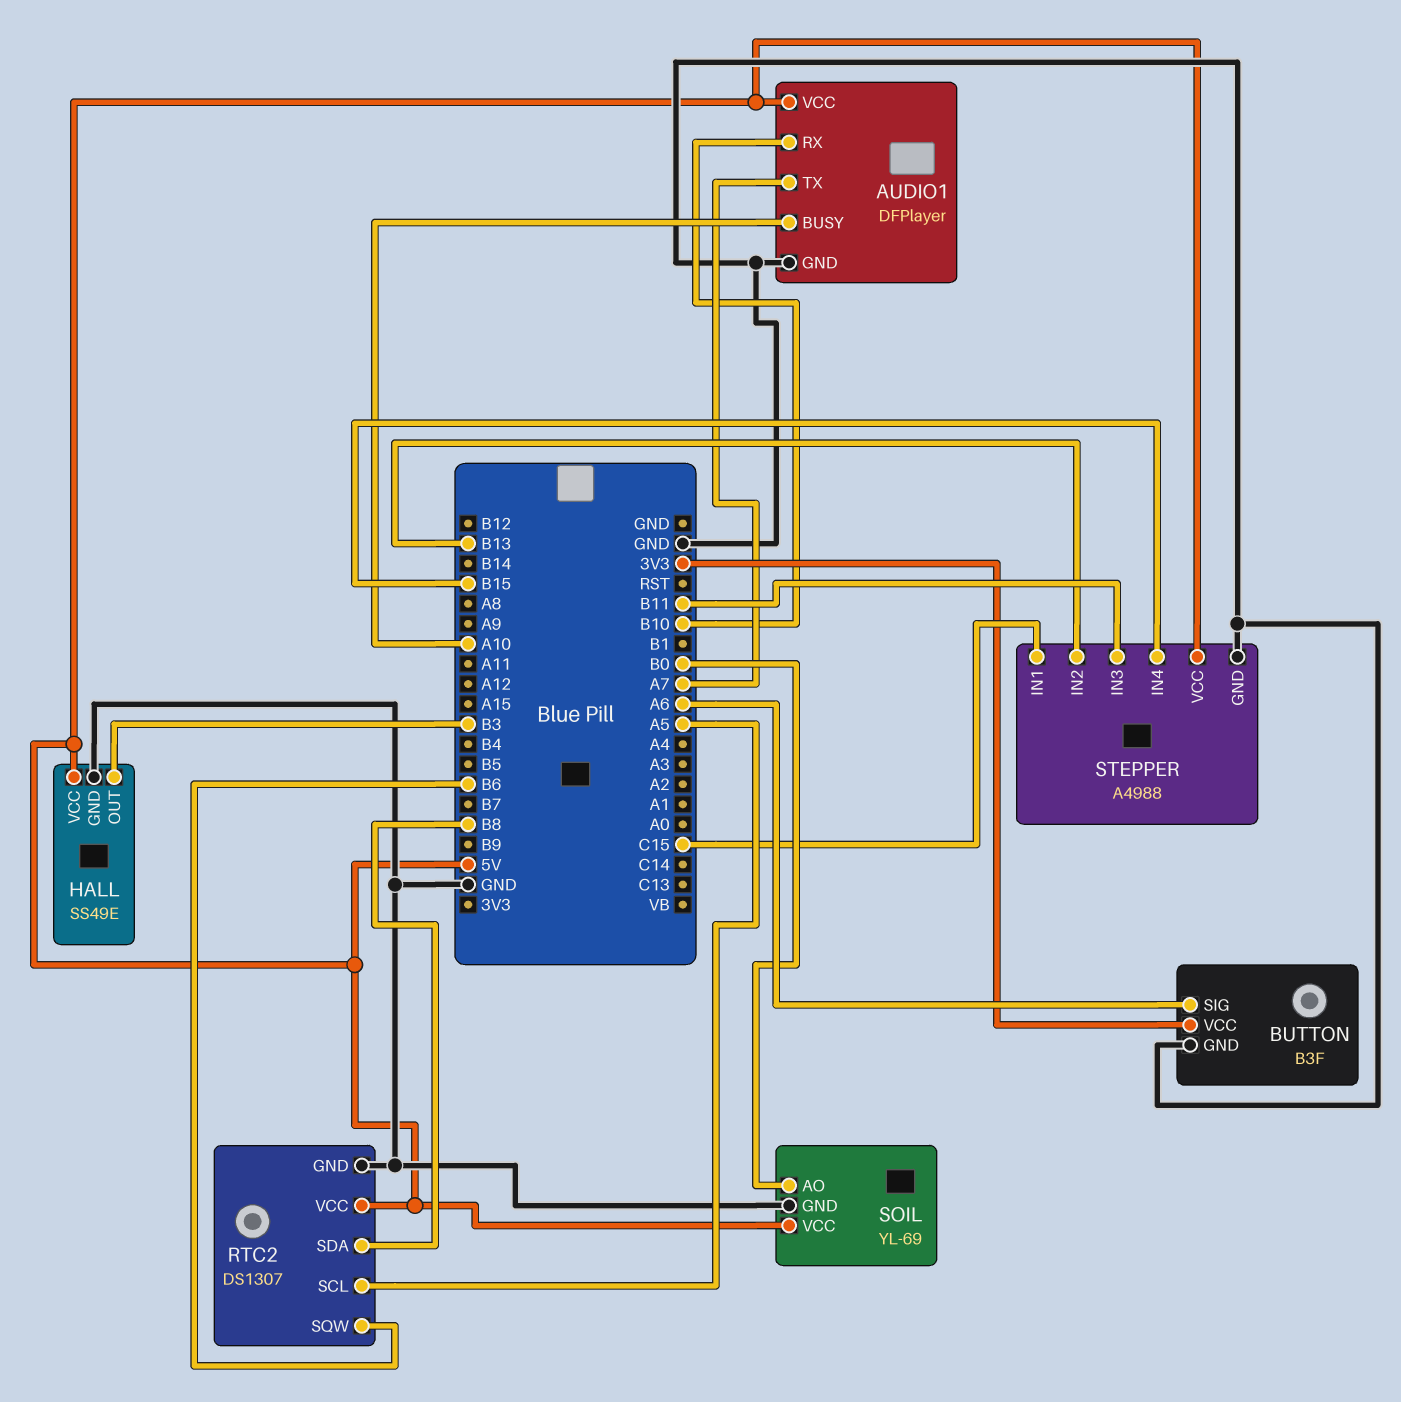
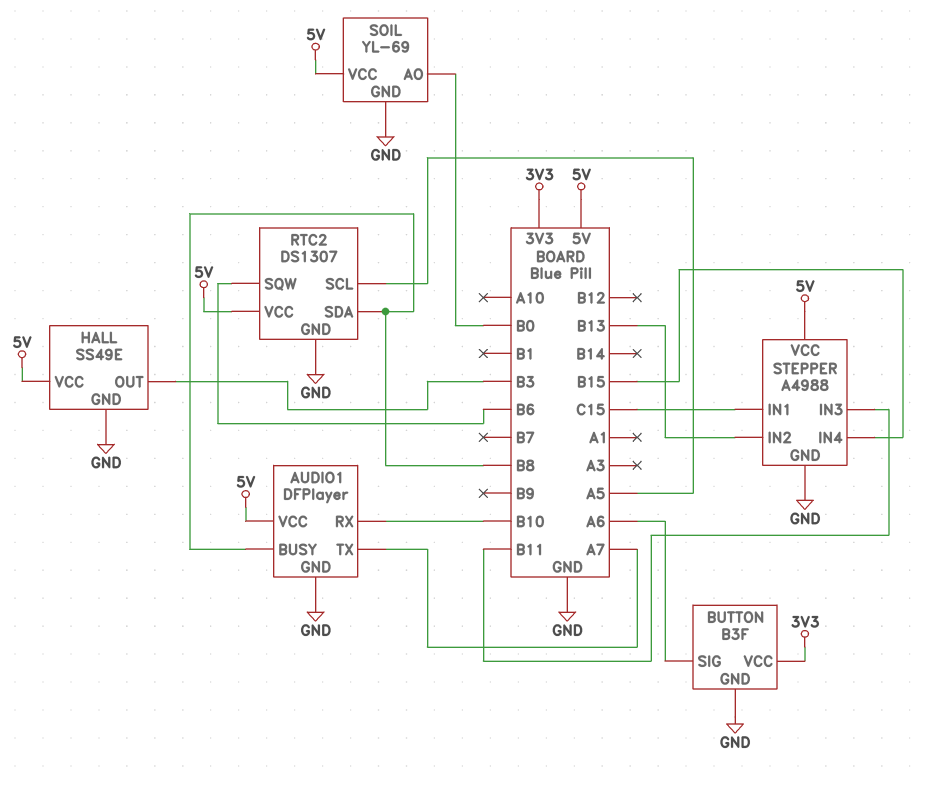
AUDIO1 pin BUSY: A10 -> B8

